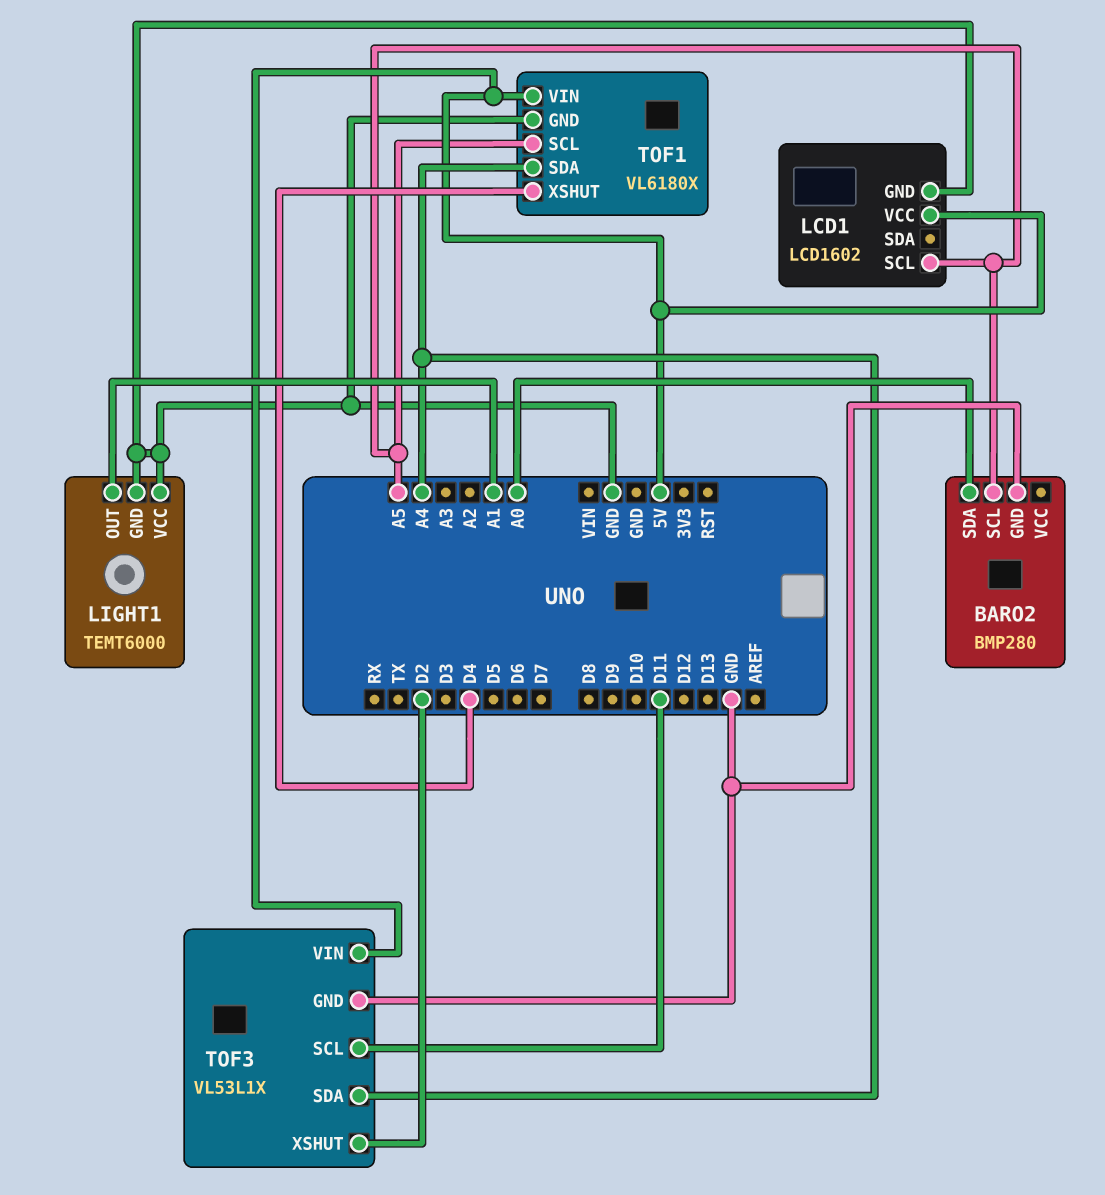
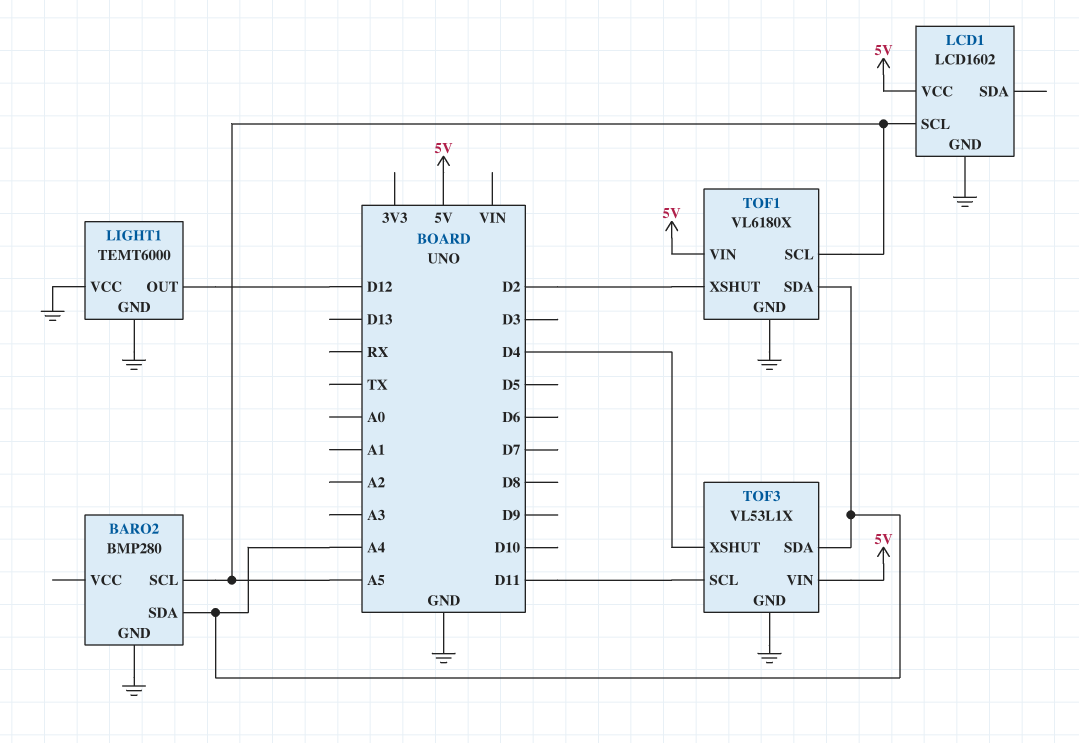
BARO2 pin SDA: A0 -> A4
LIGHT1 pin OUT: A1 -> D12
TOF1 pin XSHUT: D4 -> D2
TOF3 pin XSHUT: D2 -> D4

